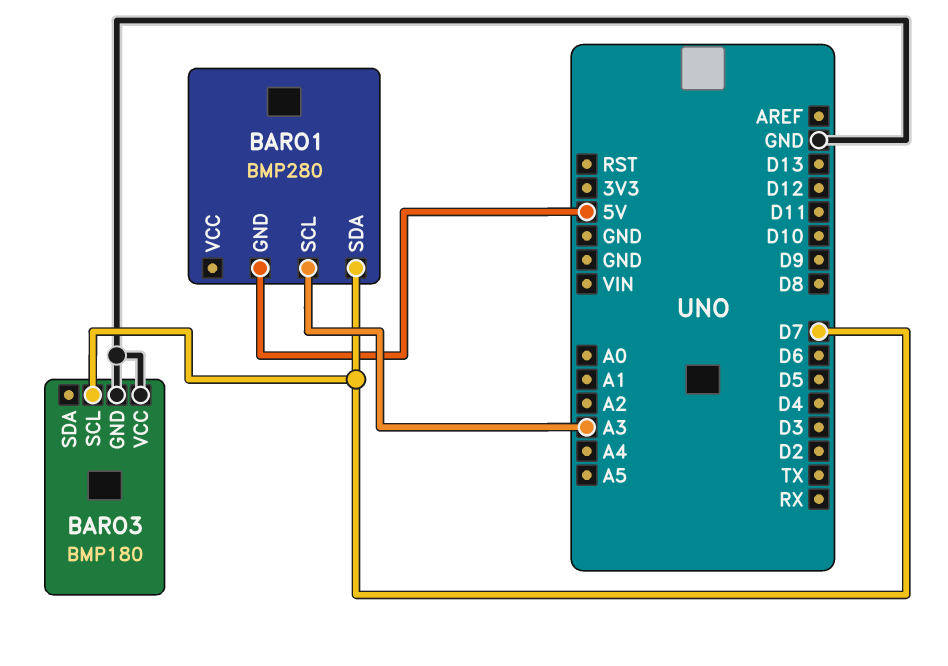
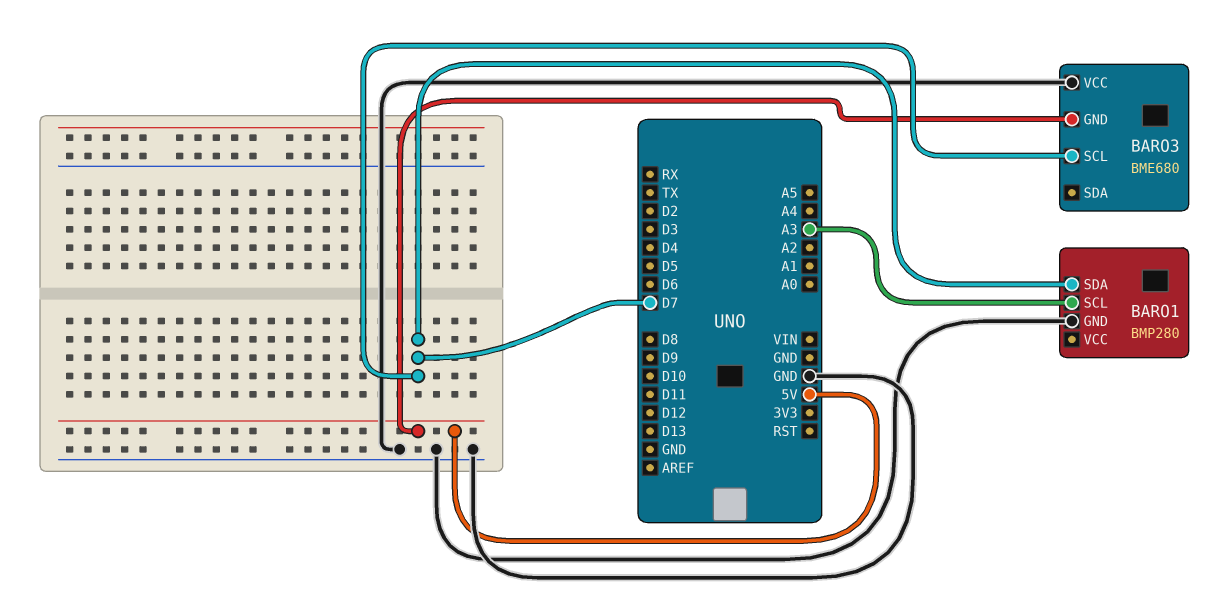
BARO1 pin GND: 5V -> GND
BARO3: BMP180 -> BME680
BARO3 pin GND: GND -> 5V

